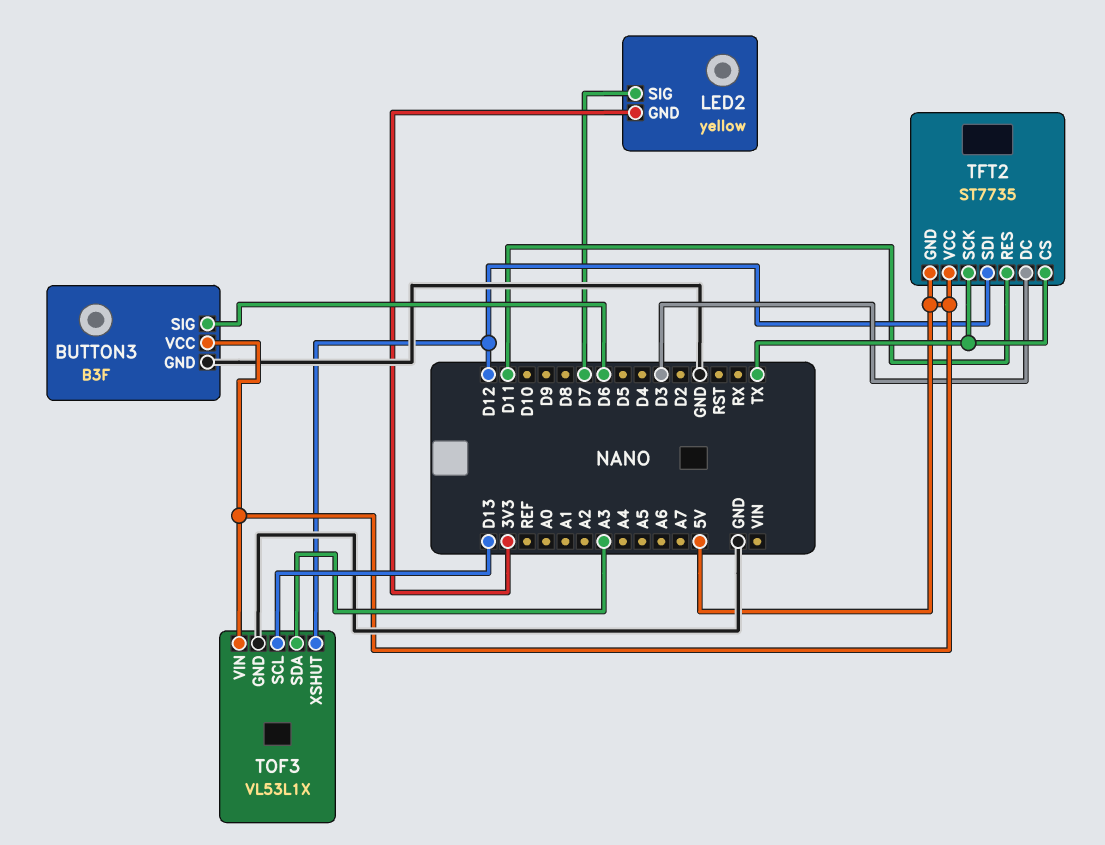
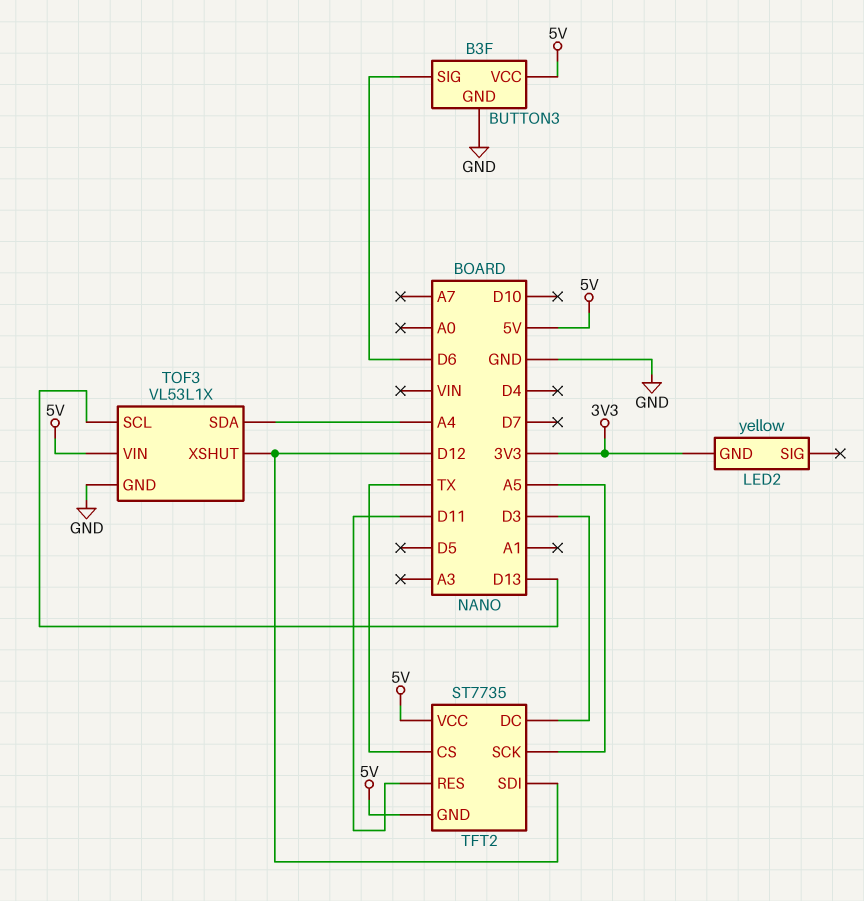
LED2 pin SIG: D7 -> none
TFT2 pin SCK: TX -> A5
TOF3 pin SDA: A3 -> A4

